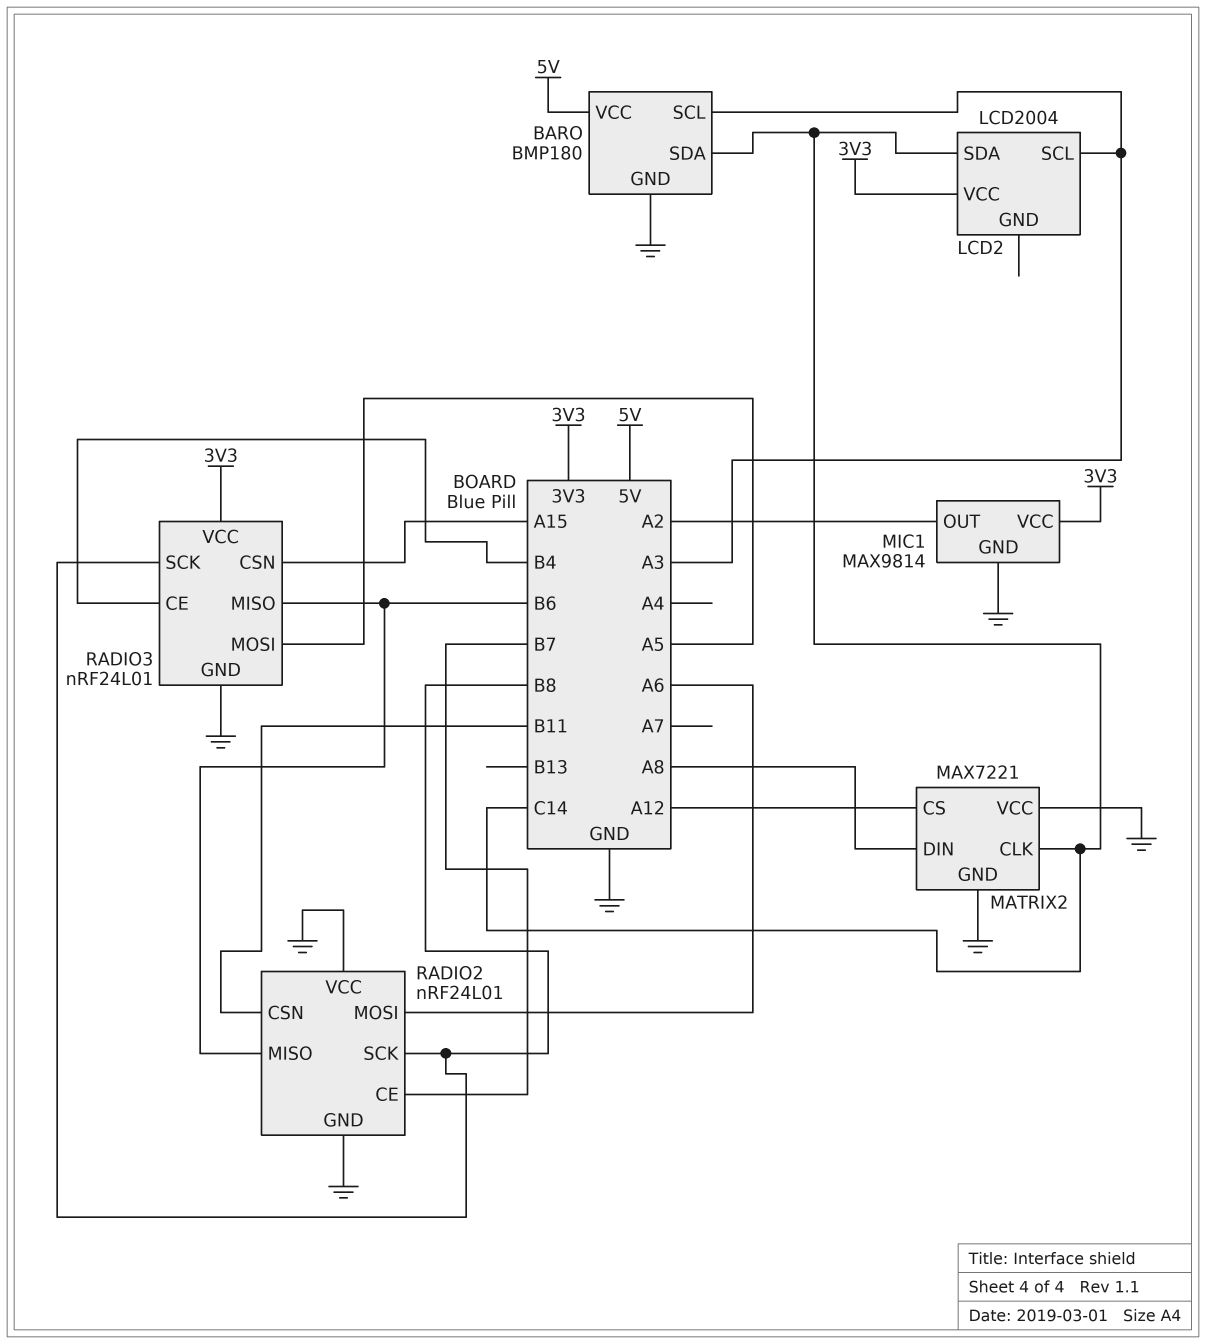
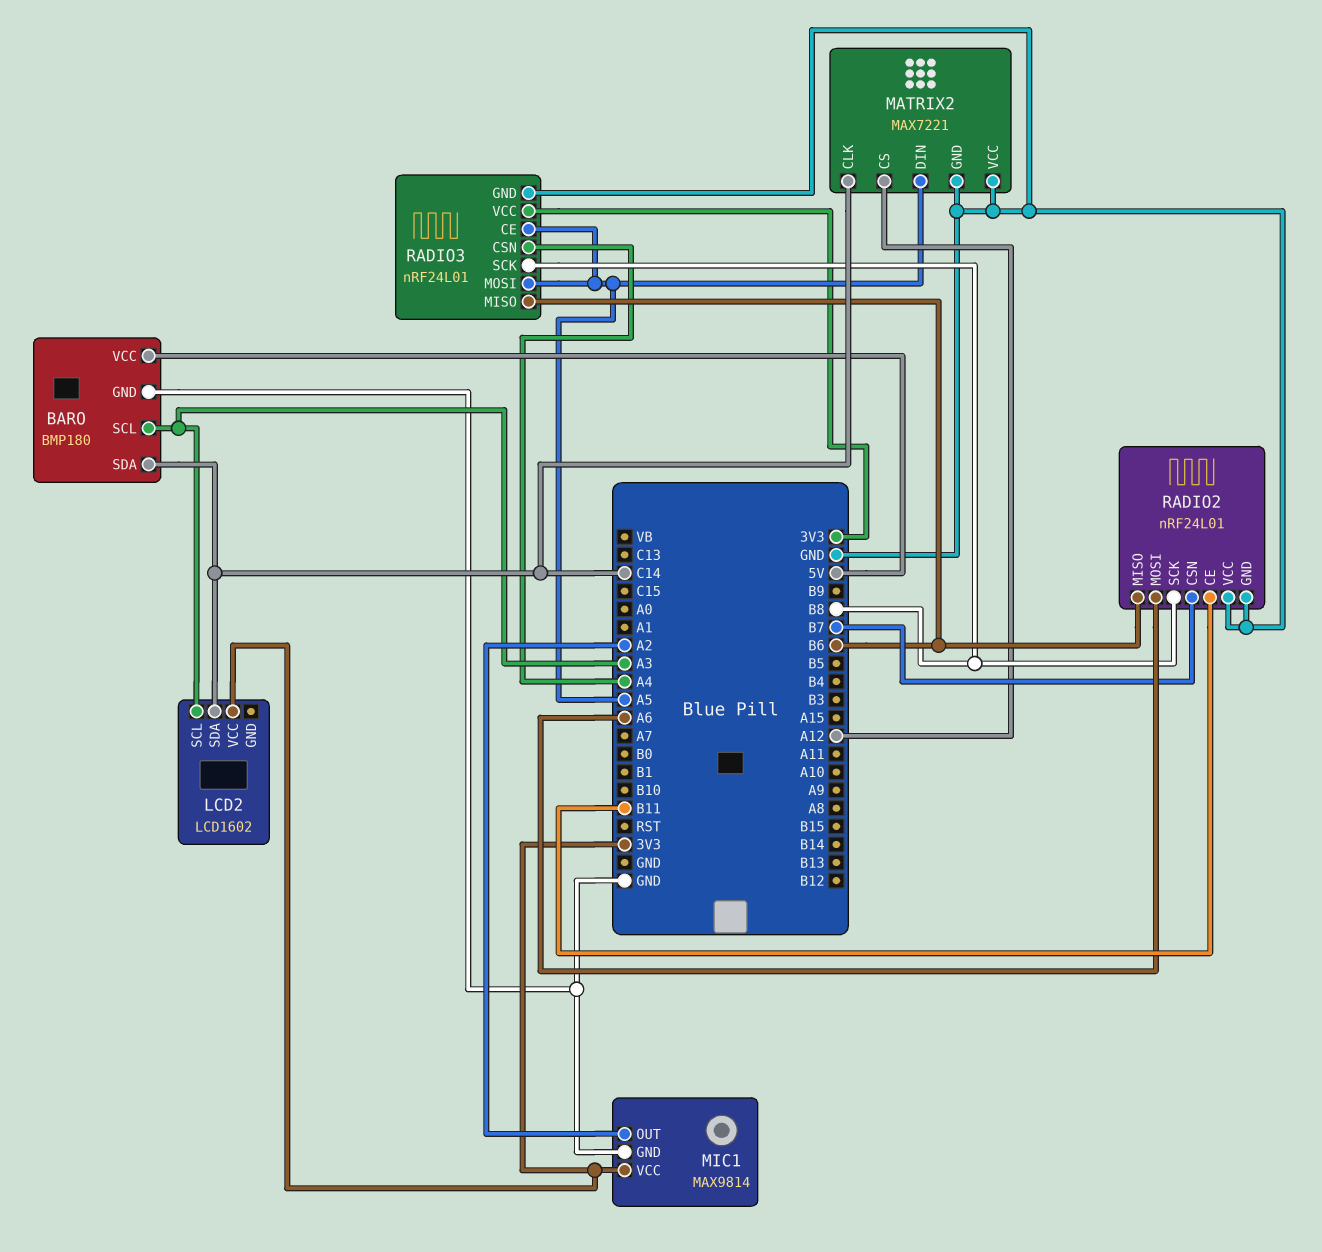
LCD2: LCD2004 -> LCD1602
MATRIX2 pin DIN: A8 -> A5
RADIO2 pin CE: B7 -> B11
RADIO2 pin CSN: B11 -> B7
RADIO3 pin CE: B4 -> A5
RADIO3 pin CSN: A15 -> A4

